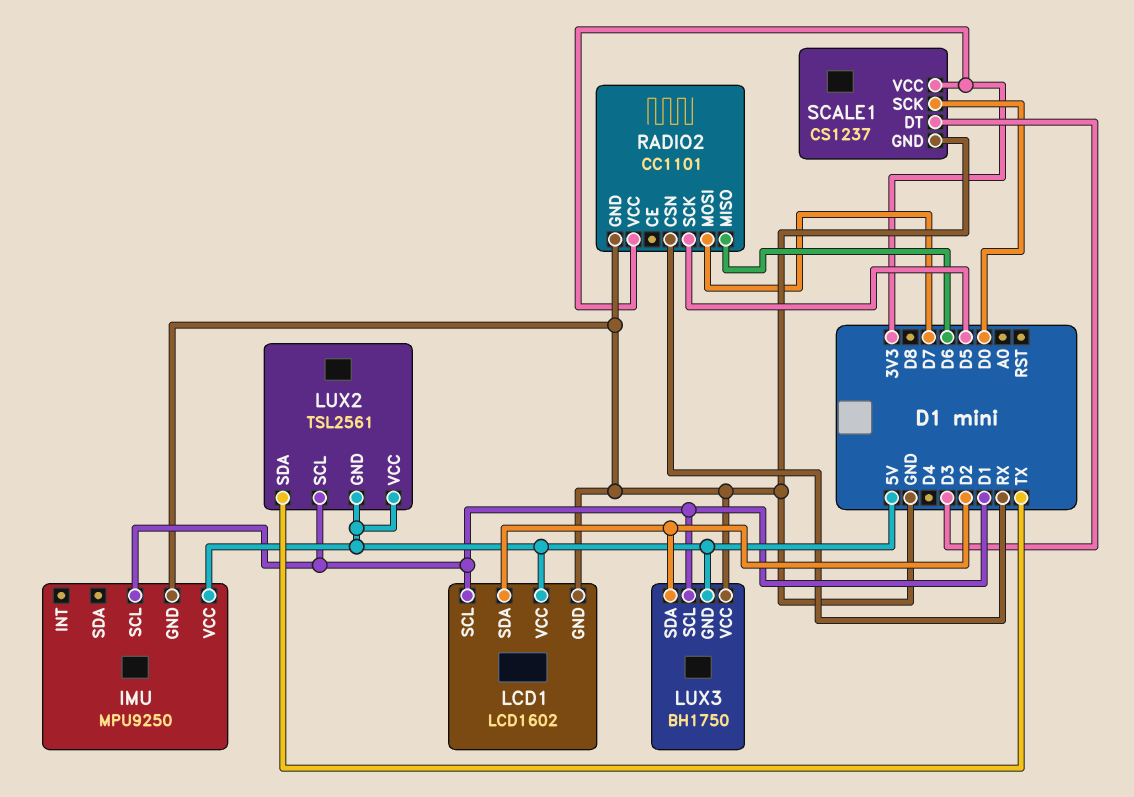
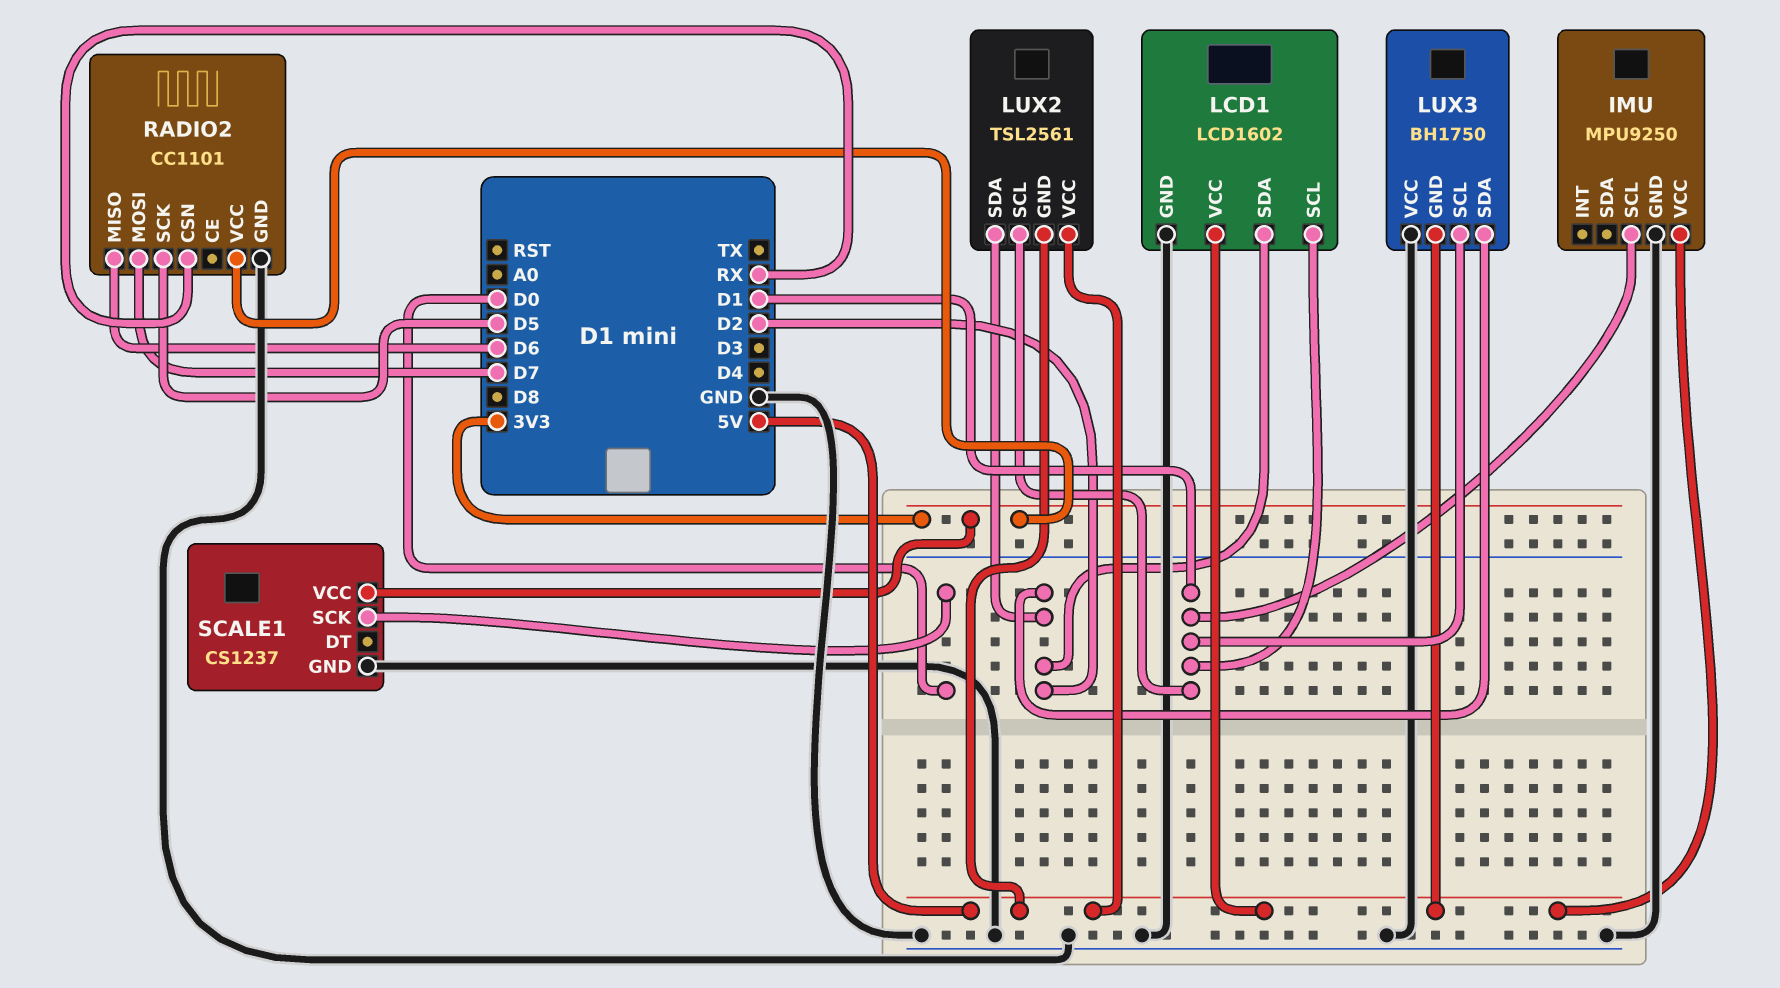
LUX2 pin SDA: TX -> D2
SCALE1 pin DT: D3 -> none

